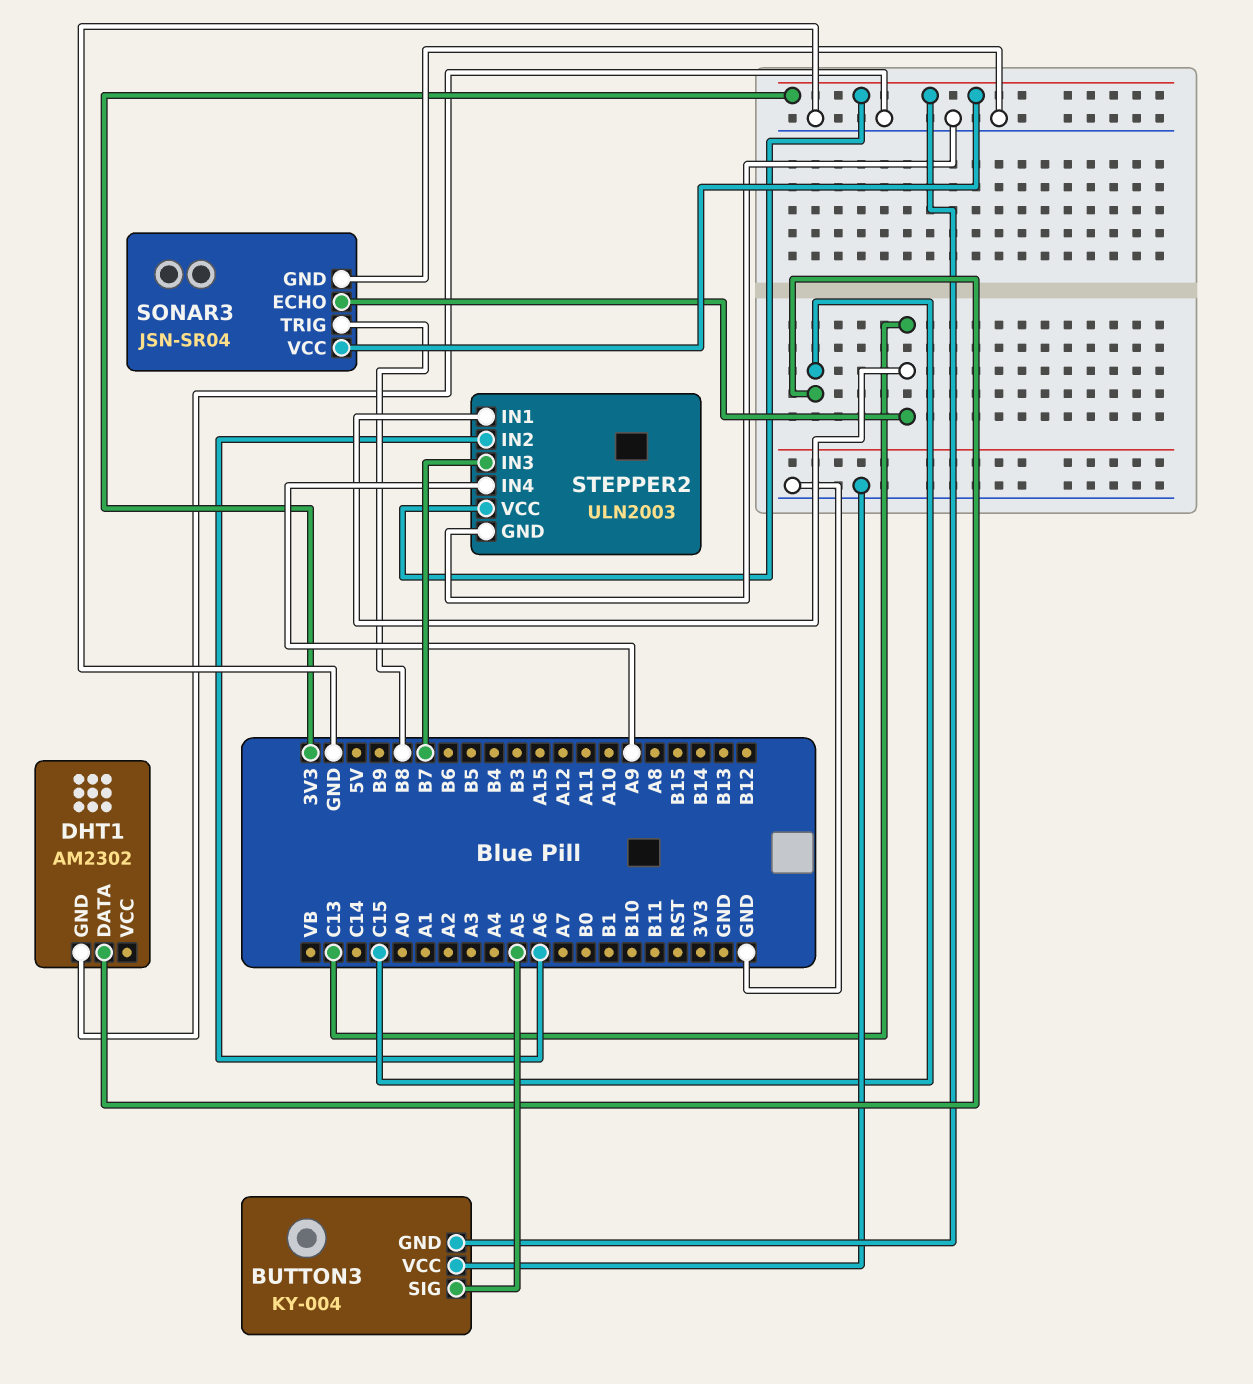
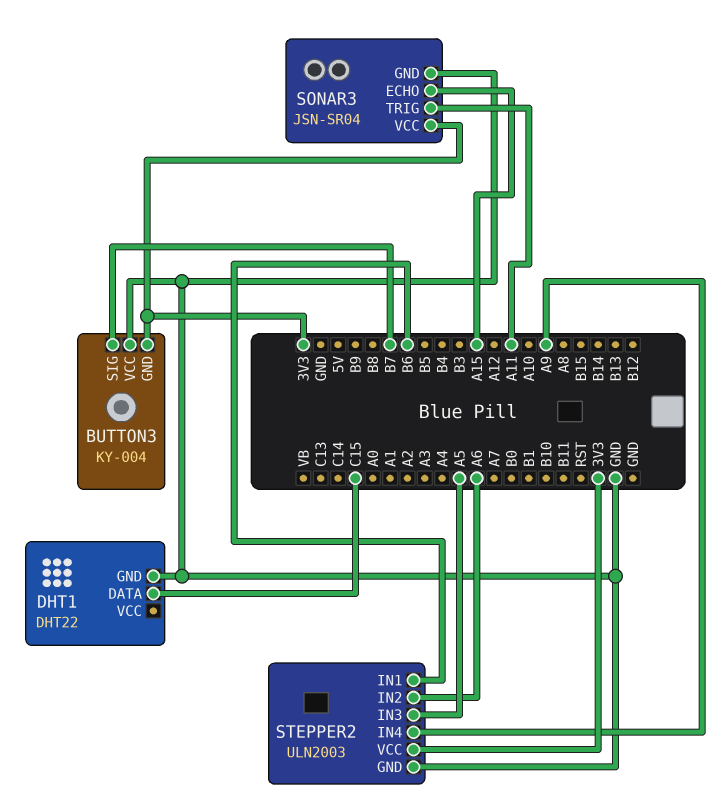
BUTTON3 pin SIG: A5 -> B7
DHT1: AM2302 -> DHT22
SONAR3 pin ECHO: C13 -> A15
SONAR3 pin TRIG: B8 -> A11
STEPPER2 pin IN1: C13 -> B6
STEPPER2 pin IN3: B7 -> A5

